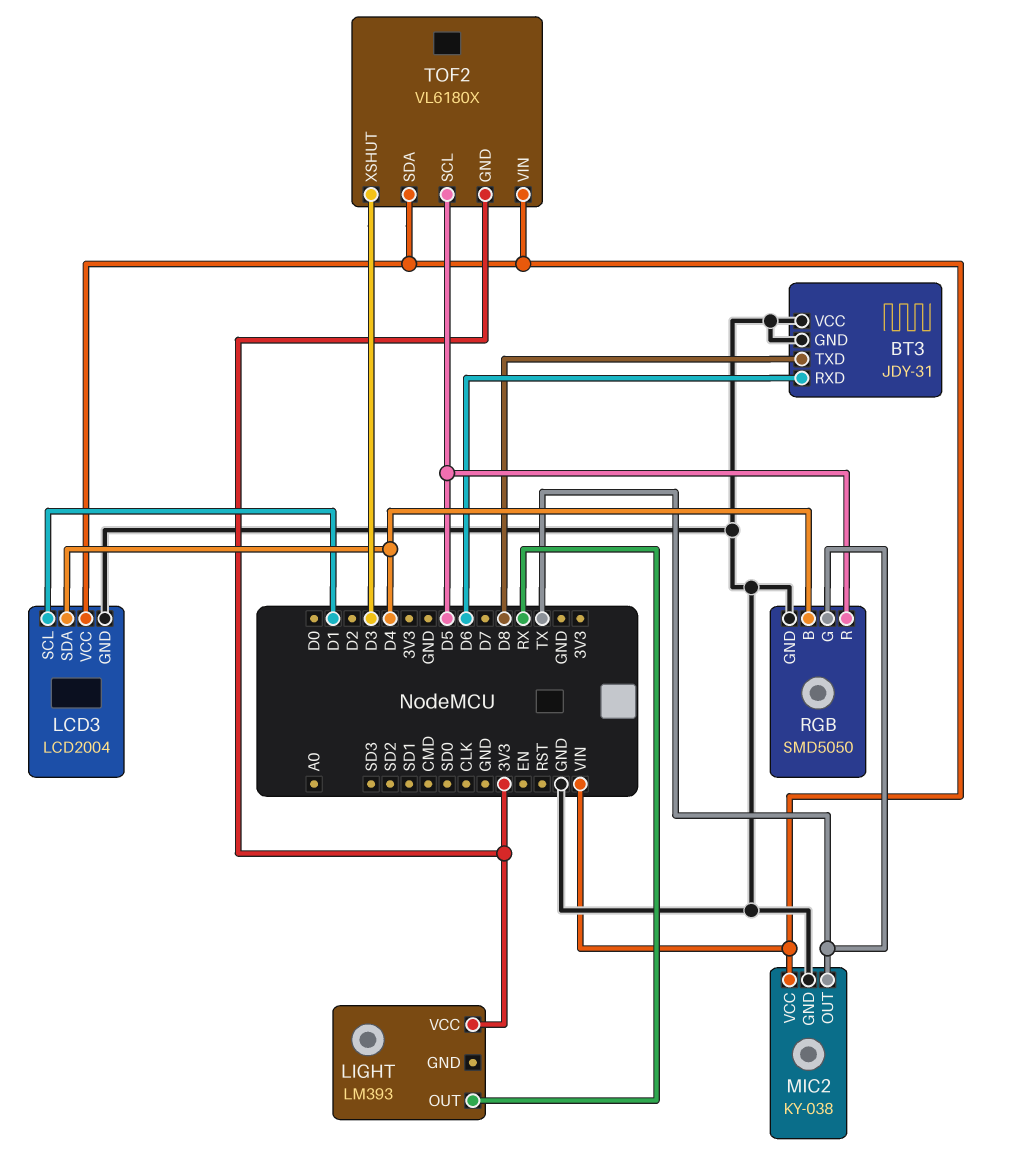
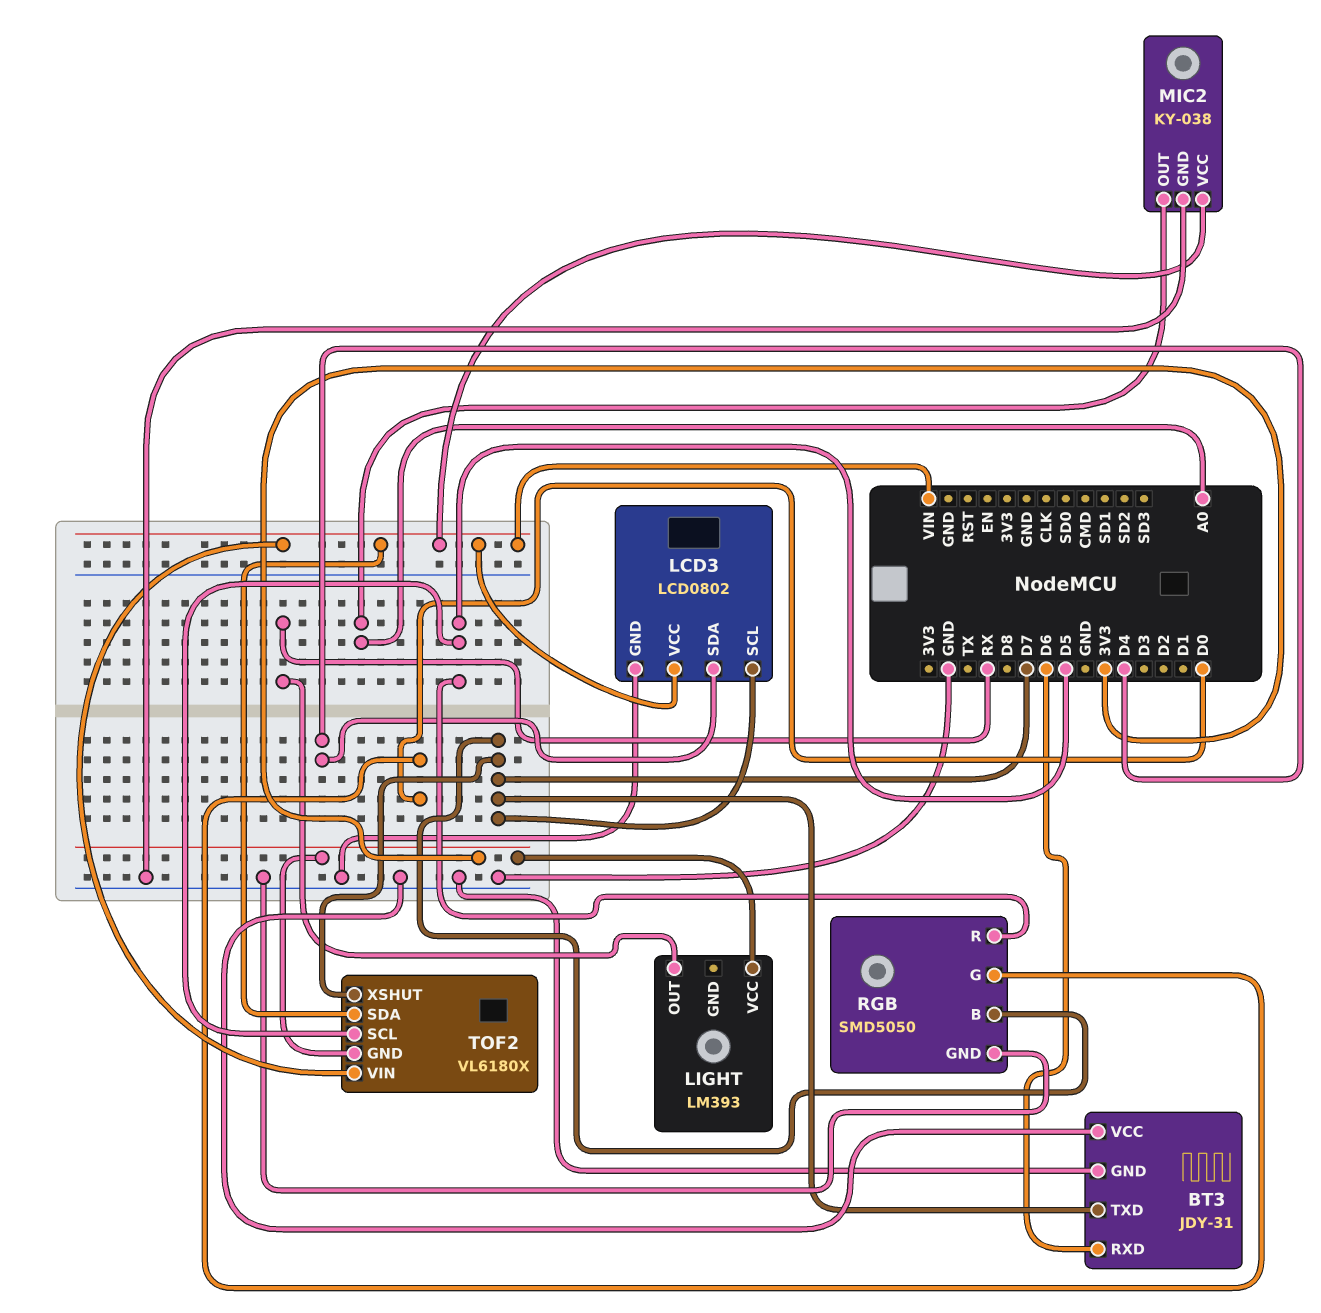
BT3 pin TXD: D8 -> D7
LCD3: LCD2004 -> LCD0802
LCD3 pin SCL: D1 -> D7
MIC2 pin OUT: TX -> A0
RGB pin B: D4 -> D7
RGB pin G: TX -> D0
TOF2 pin XSHUT: D3 -> D7

